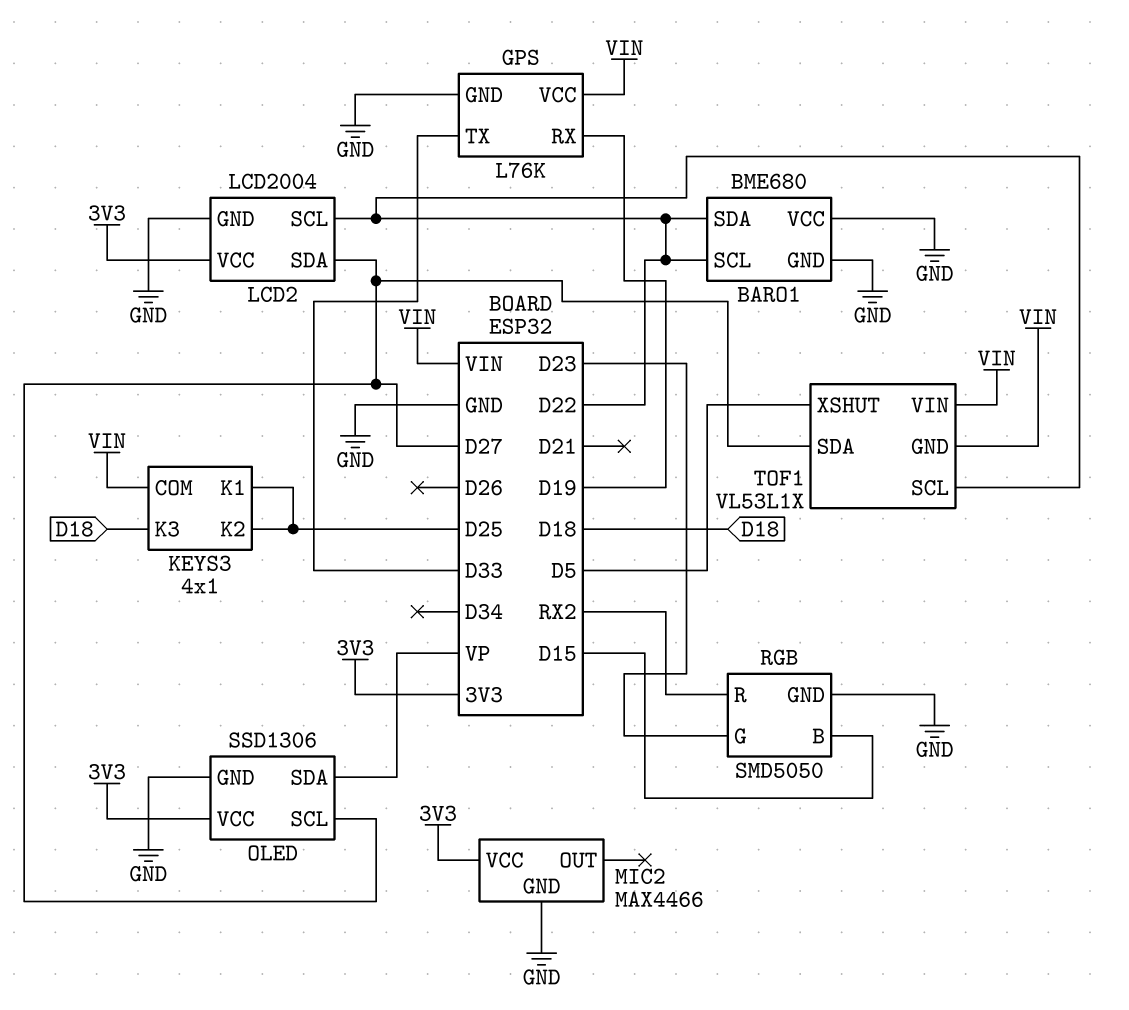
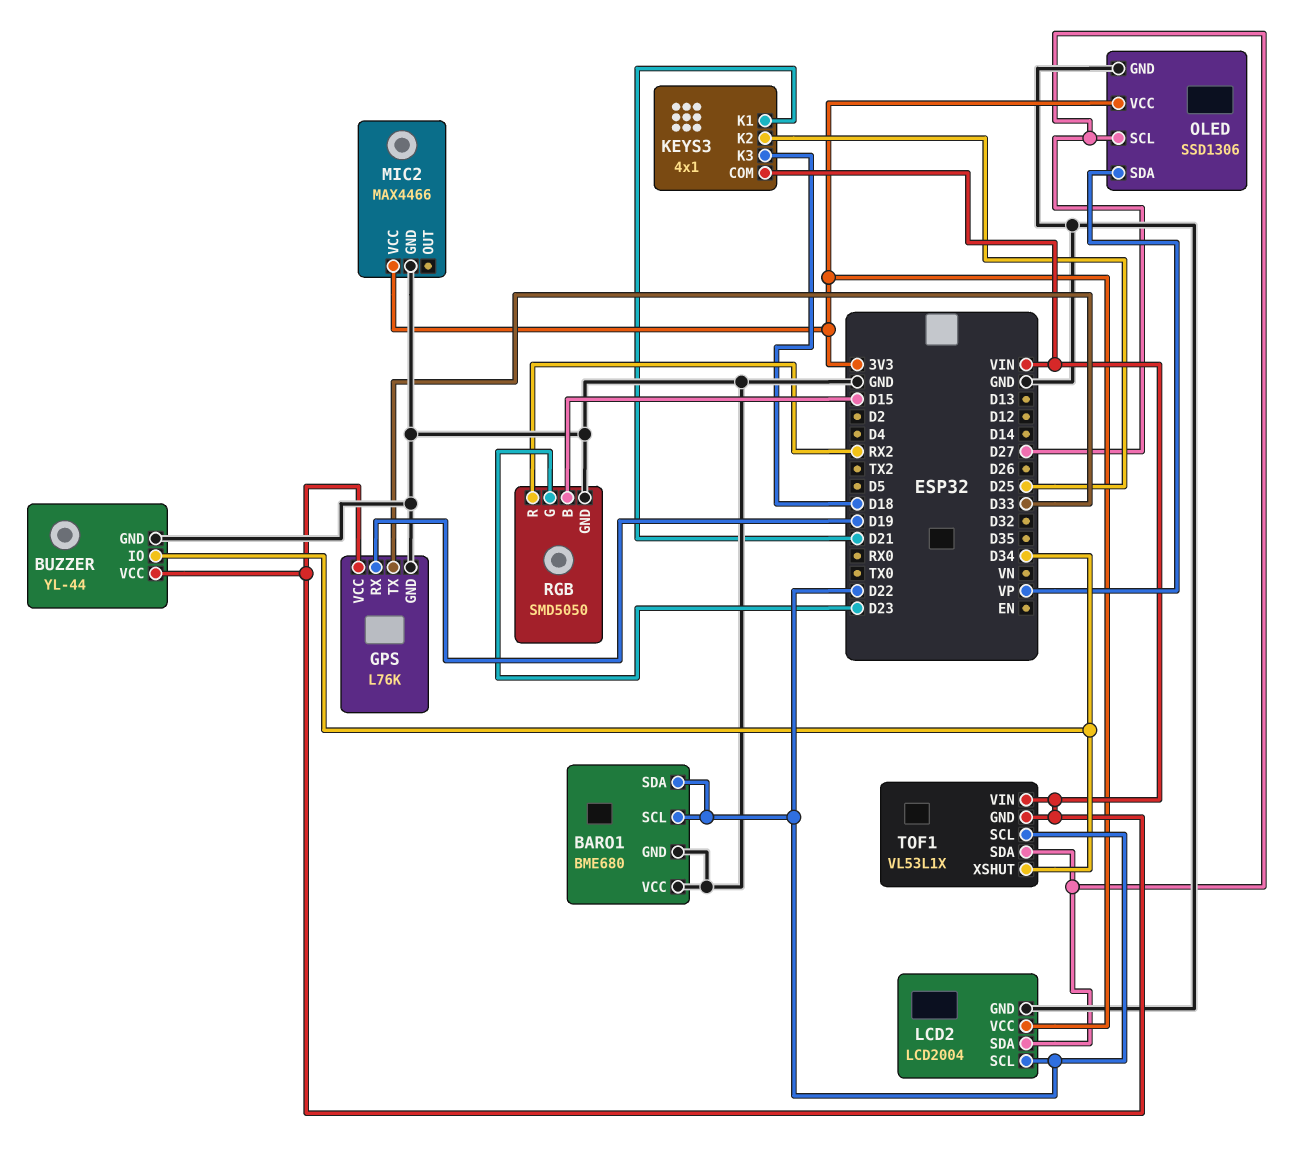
BUZZER: none -> YL-44
BUZZER pin GND: none -> GND
BUZZER pin IO: none -> D34
BUZZER pin VCC: none -> VIN
KEYS3 pin K1: D25 -> D21
TOF1 pin XSHUT: D5 -> D34

